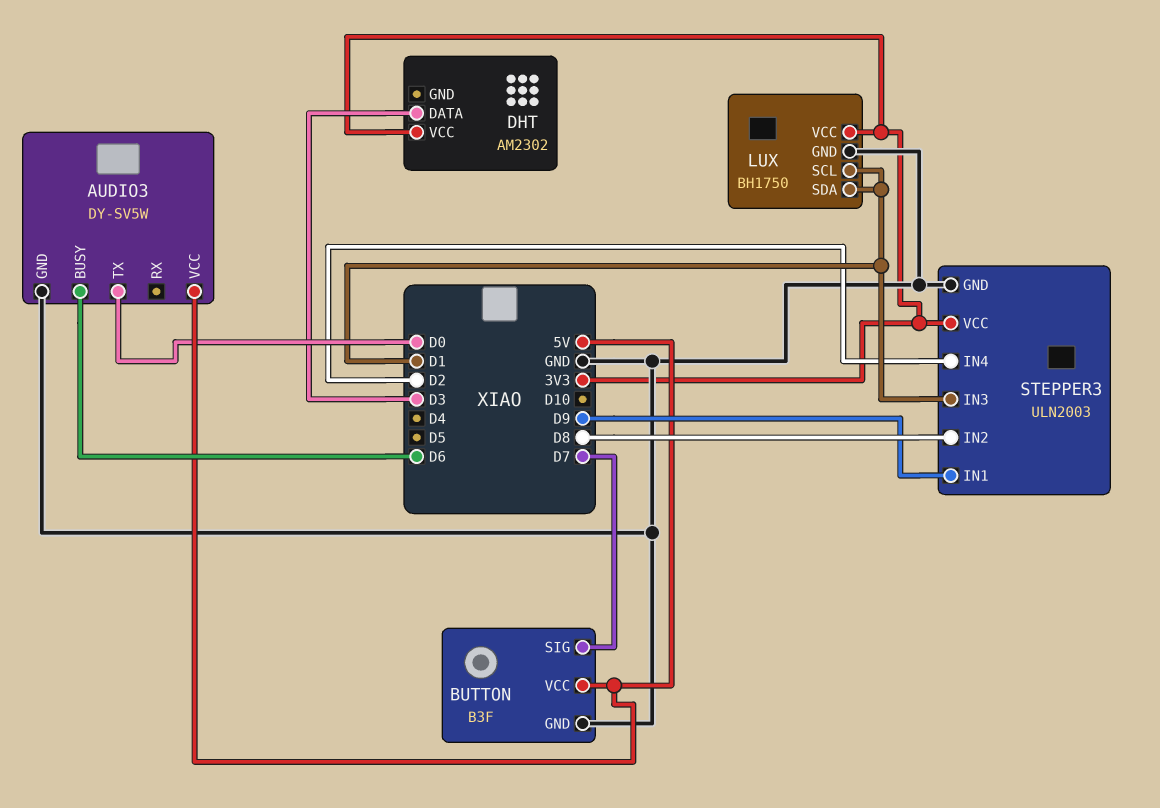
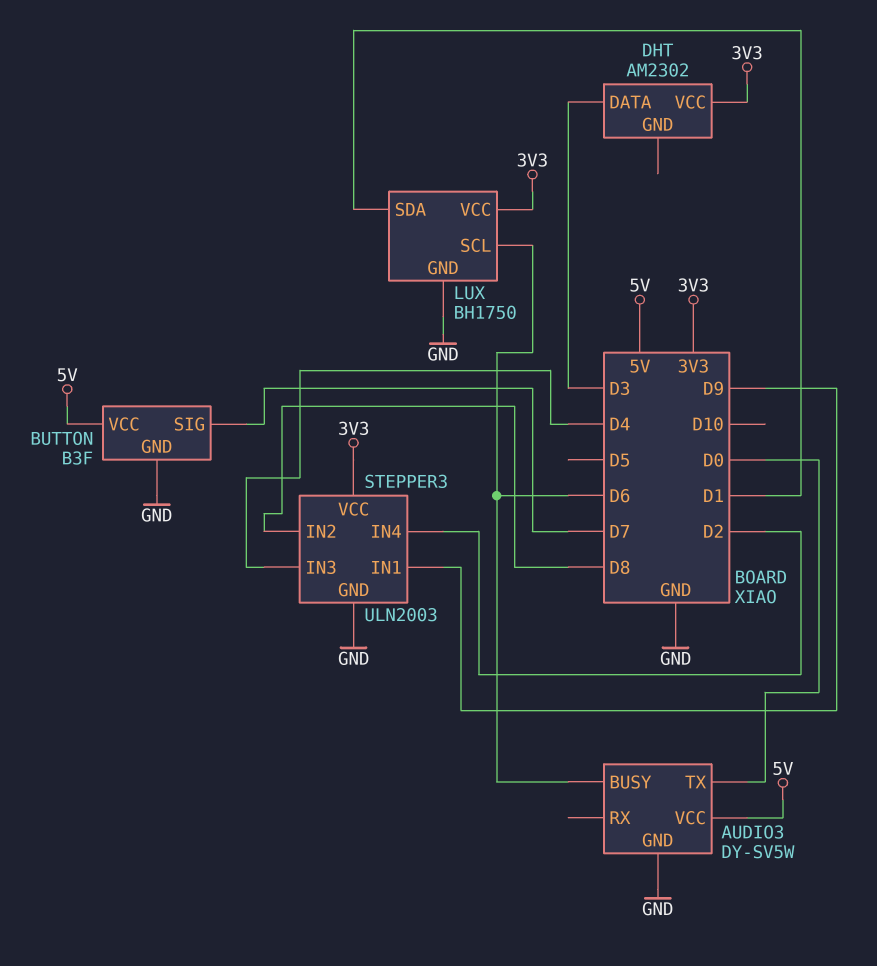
LUX pin SCL: D1 -> D6
STEPPER3 pin IN3: D1 -> D4

